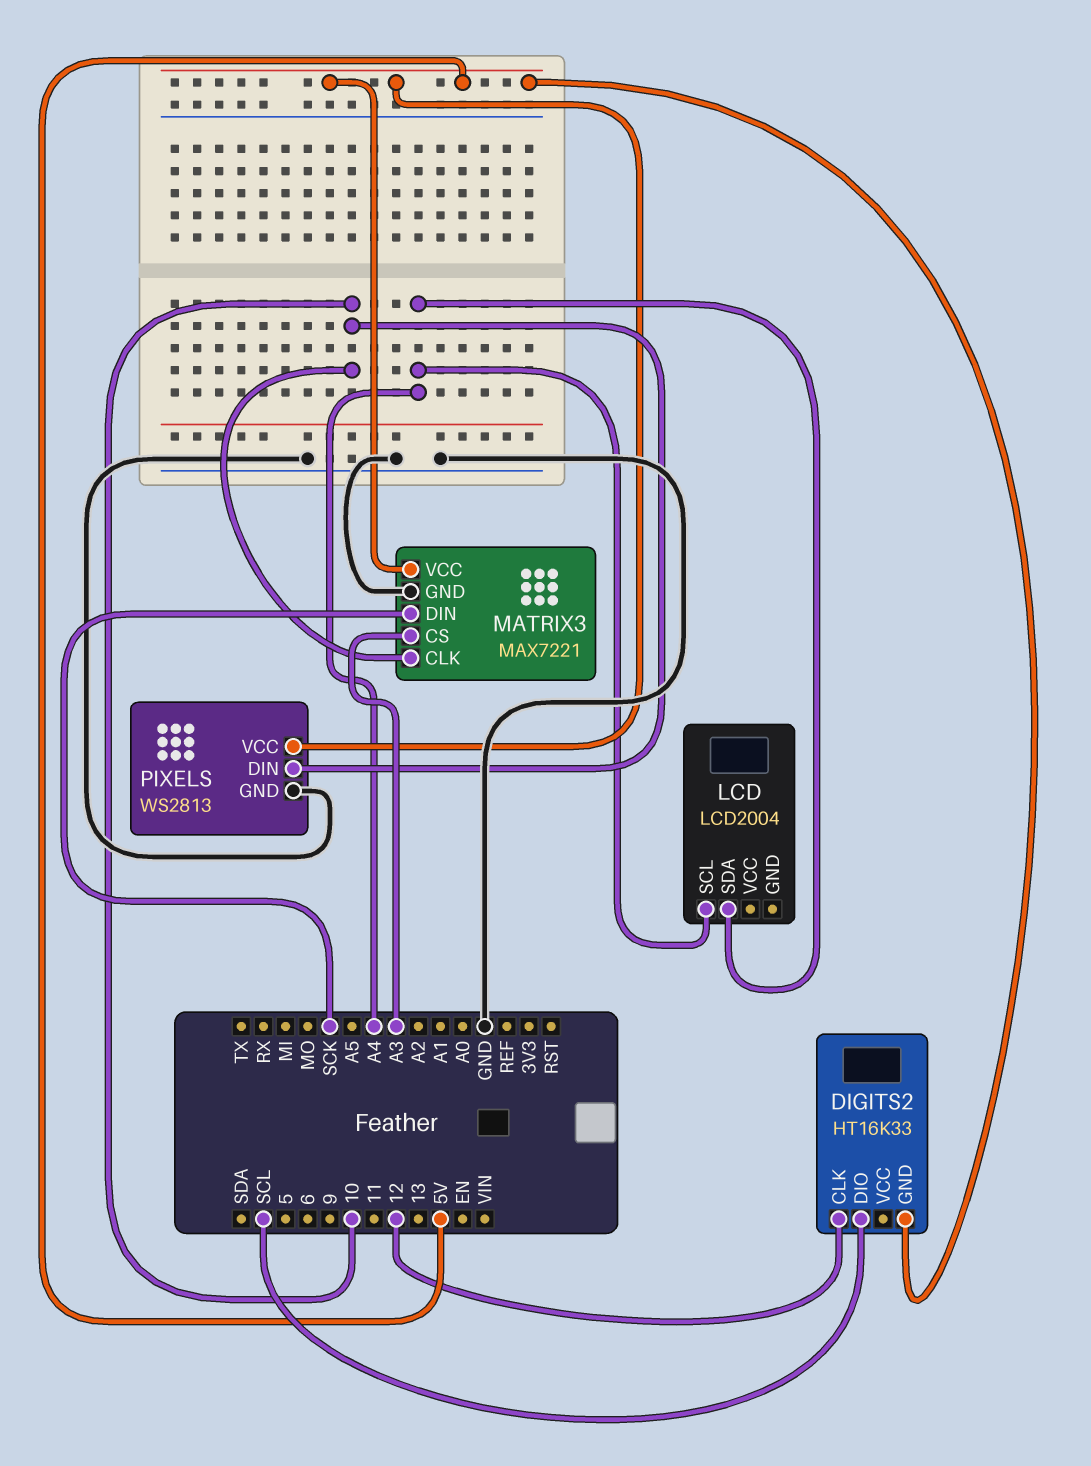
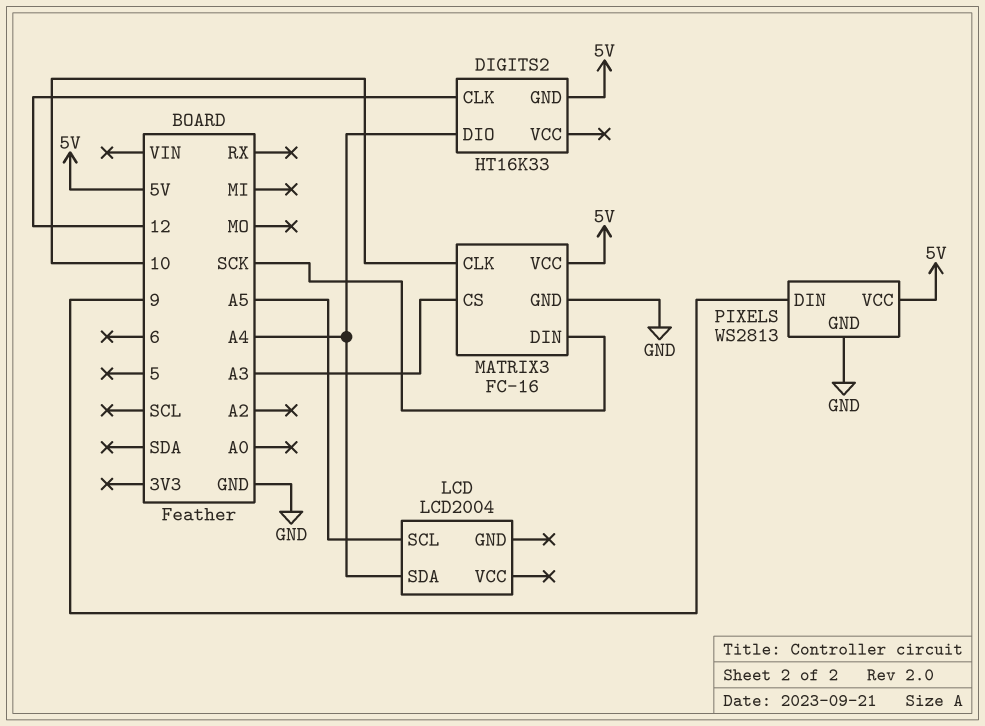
DIGITS2 pin DIO: SCL -> A4
LCD pin SCL: A4 -> A5
MATRIX3: MAX7221 -> FC-16
PIXELS pin DIN: 10 -> 9

